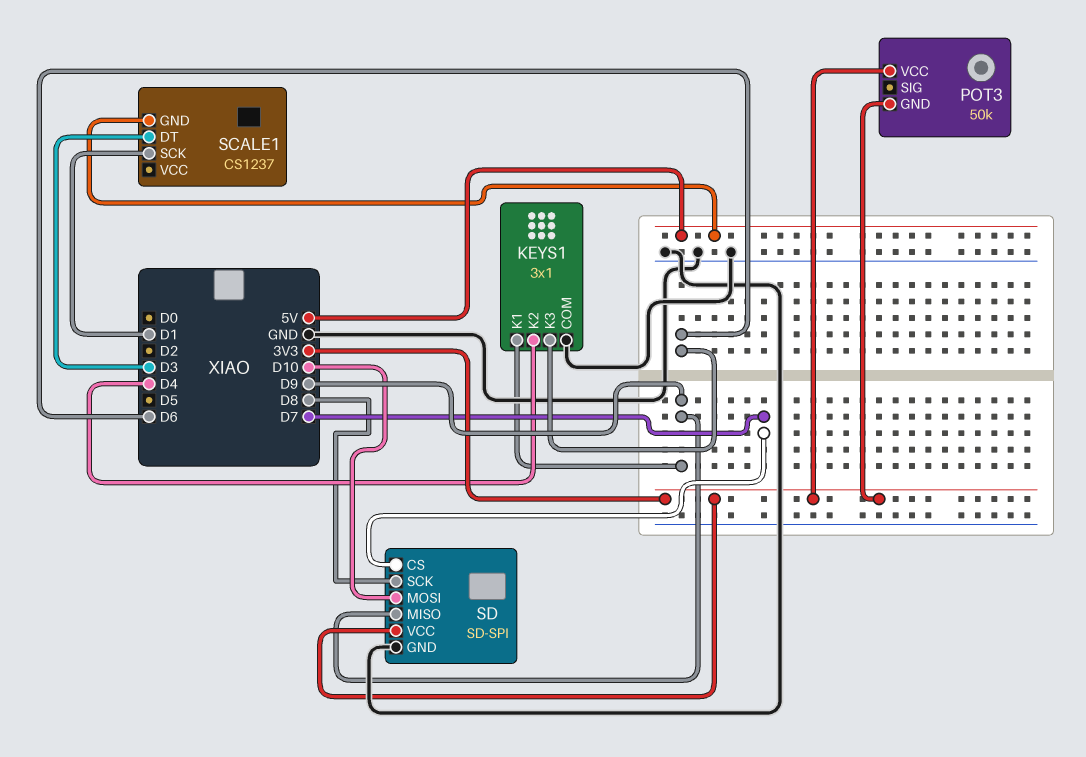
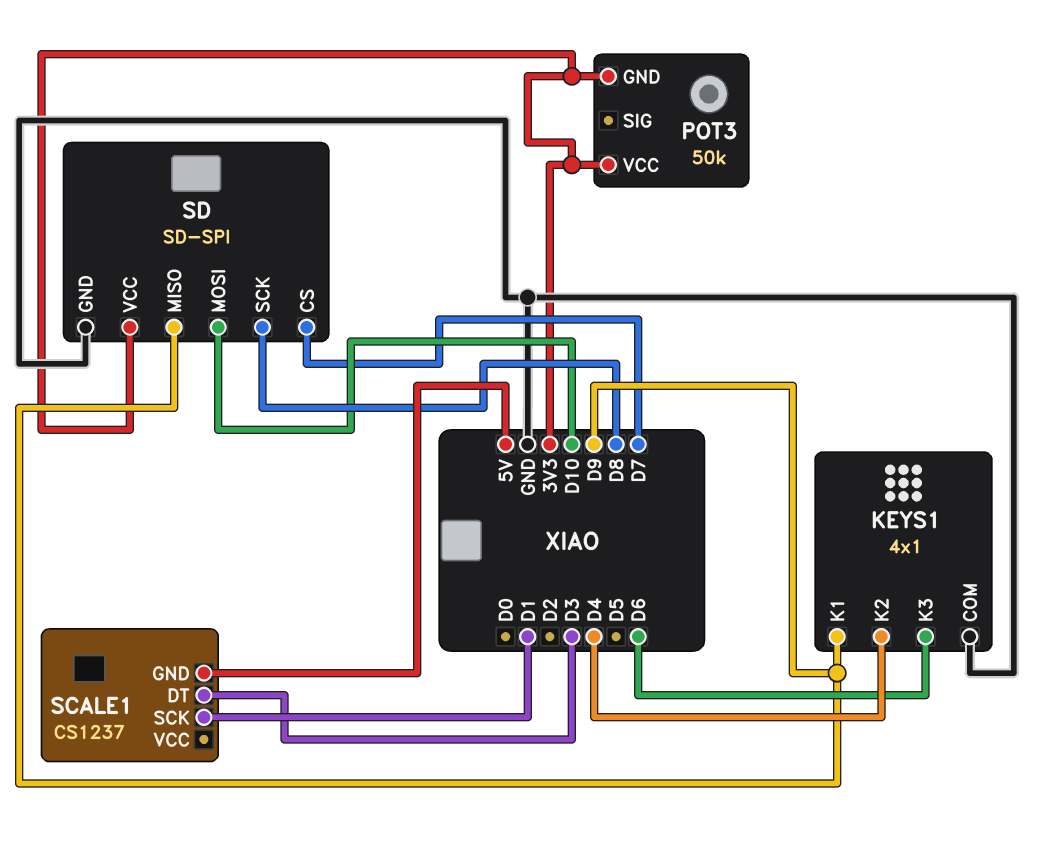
KEYS1: 3x1 -> 4x1

